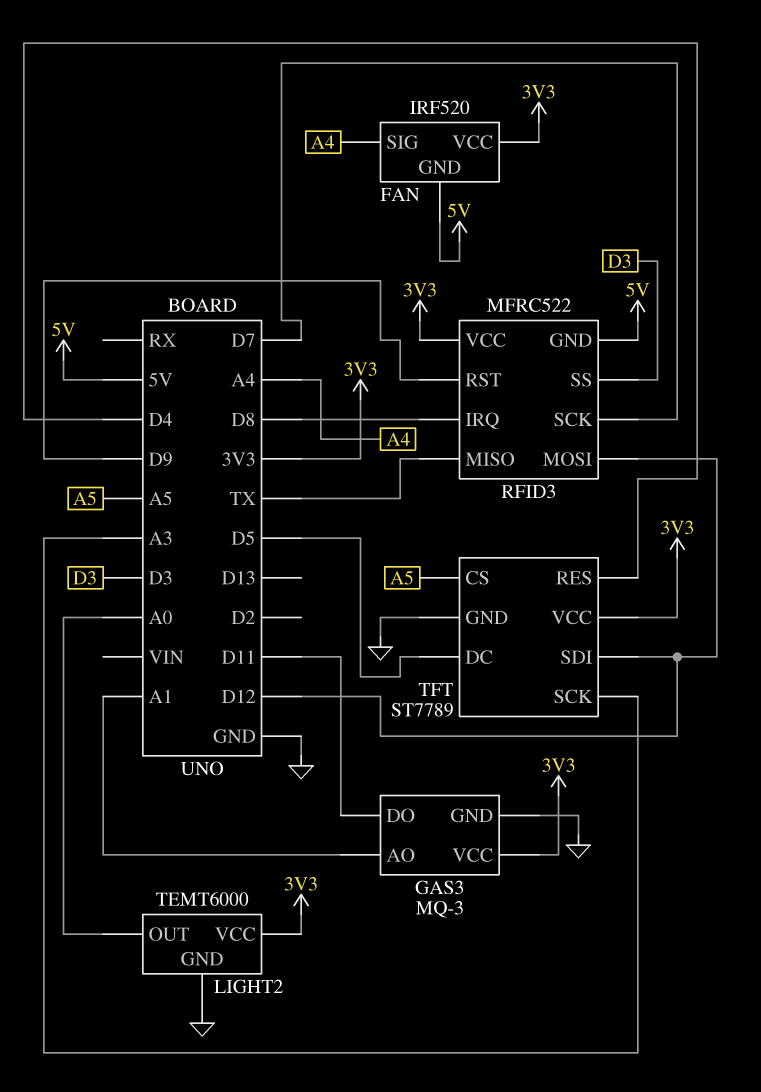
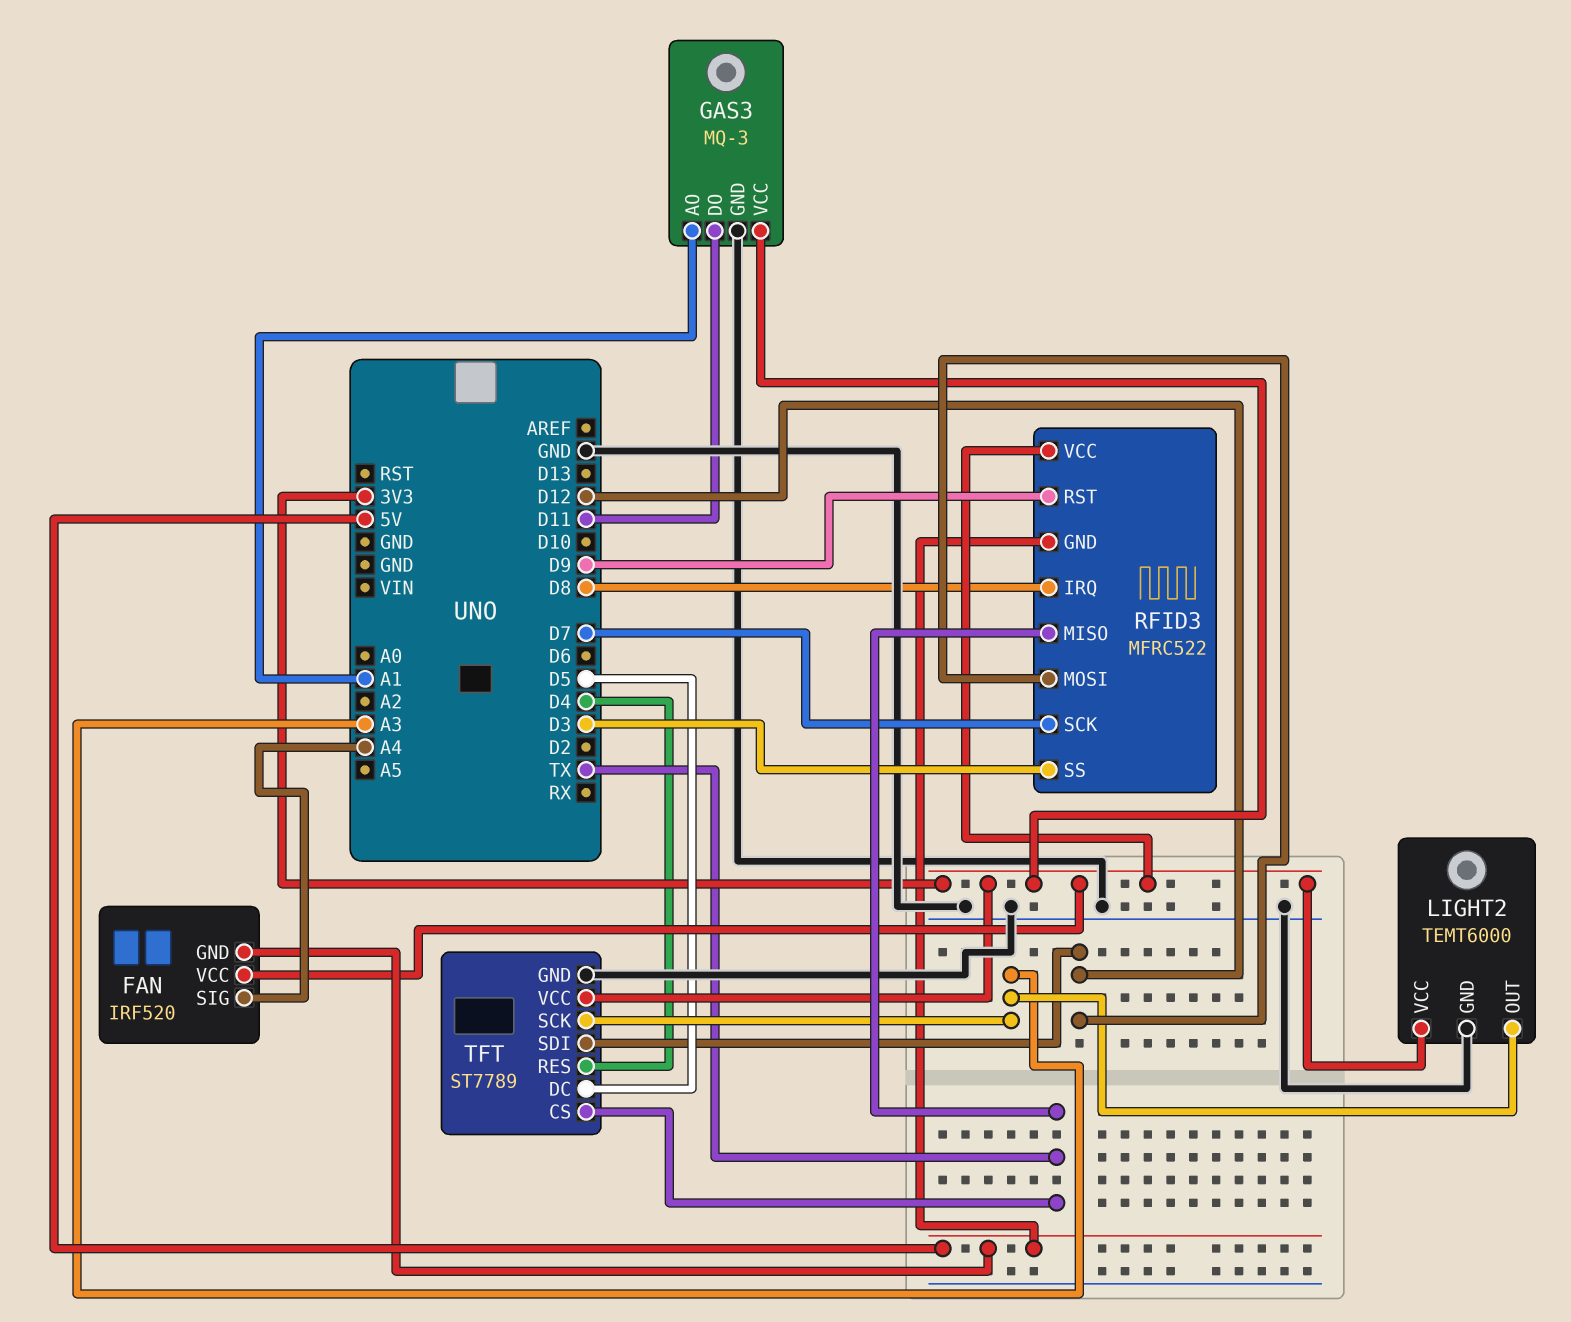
LIGHT2 pin OUT: A0 -> A3
TFT pin CS: A5 -> TX

